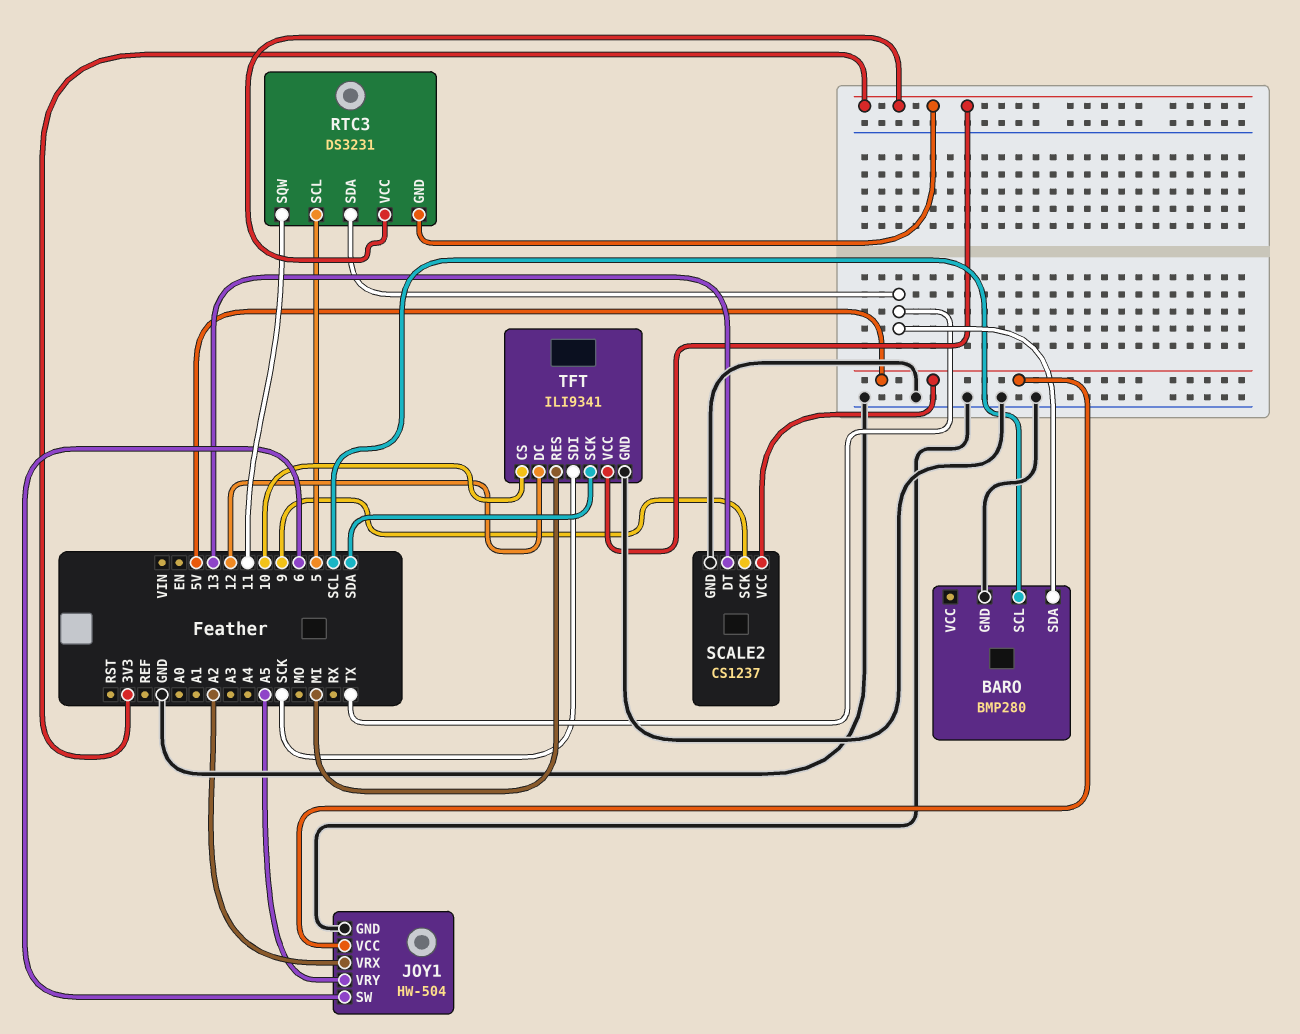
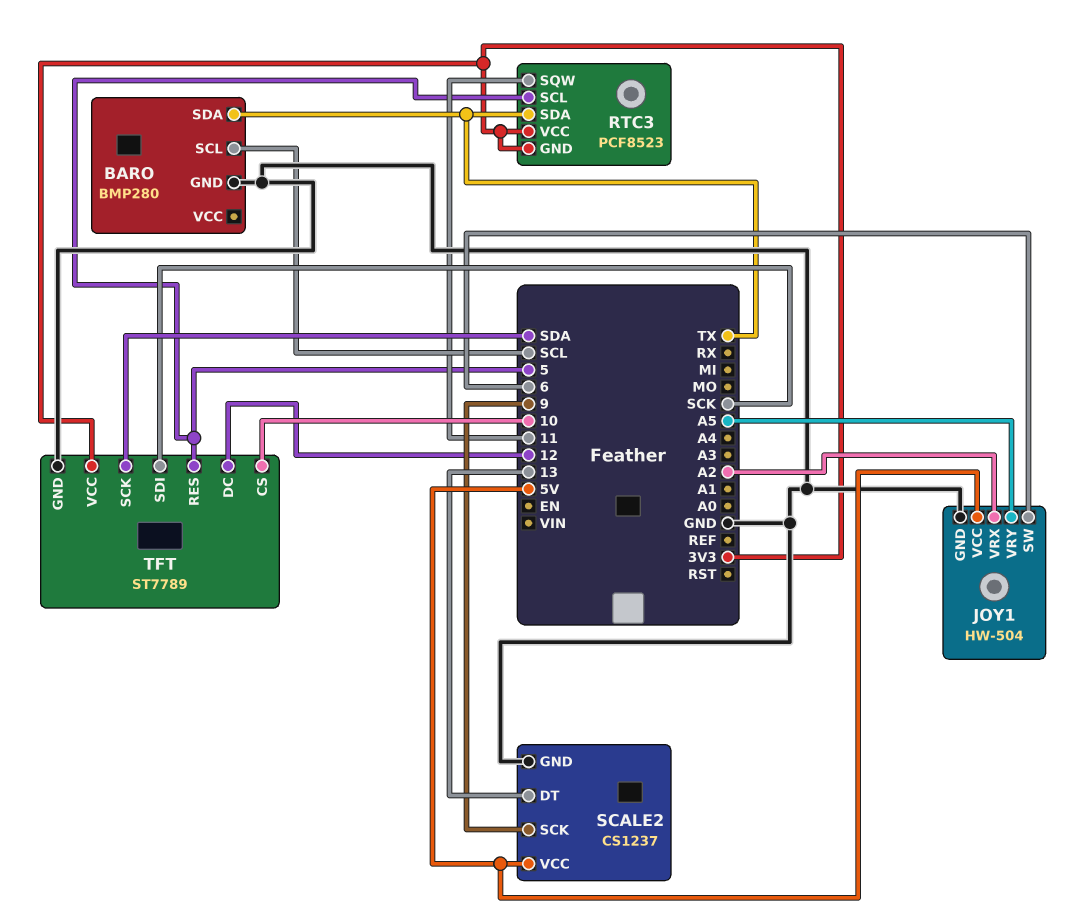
RTC3: DS3231 -> PCF8523
TFT: ILI9341 -> ST7789
TFT pin RES: MI -> 5

